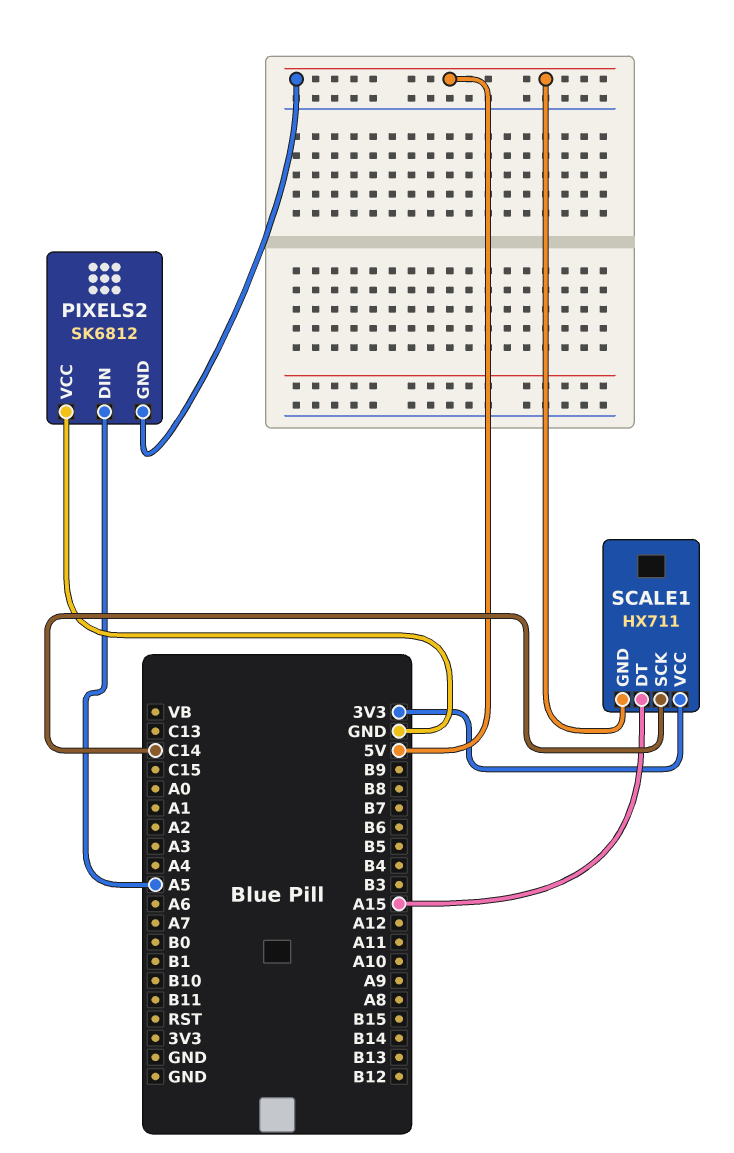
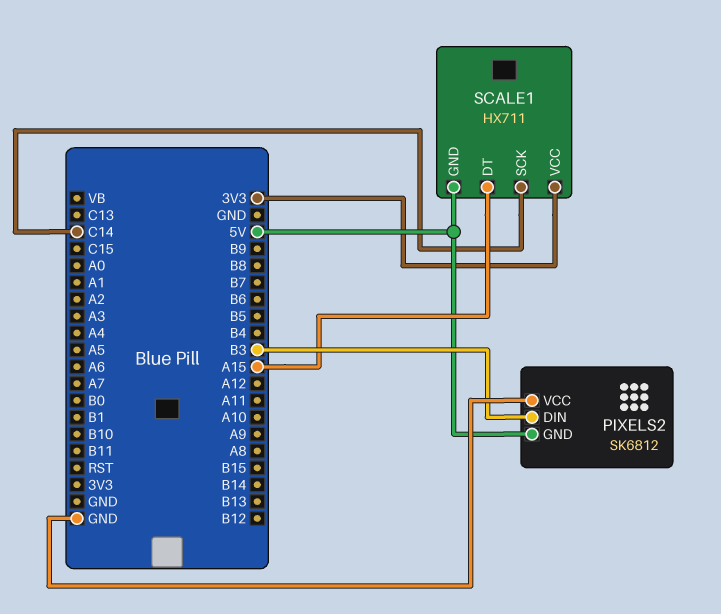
PIXELS2 pin DIN: A5 -> B3

